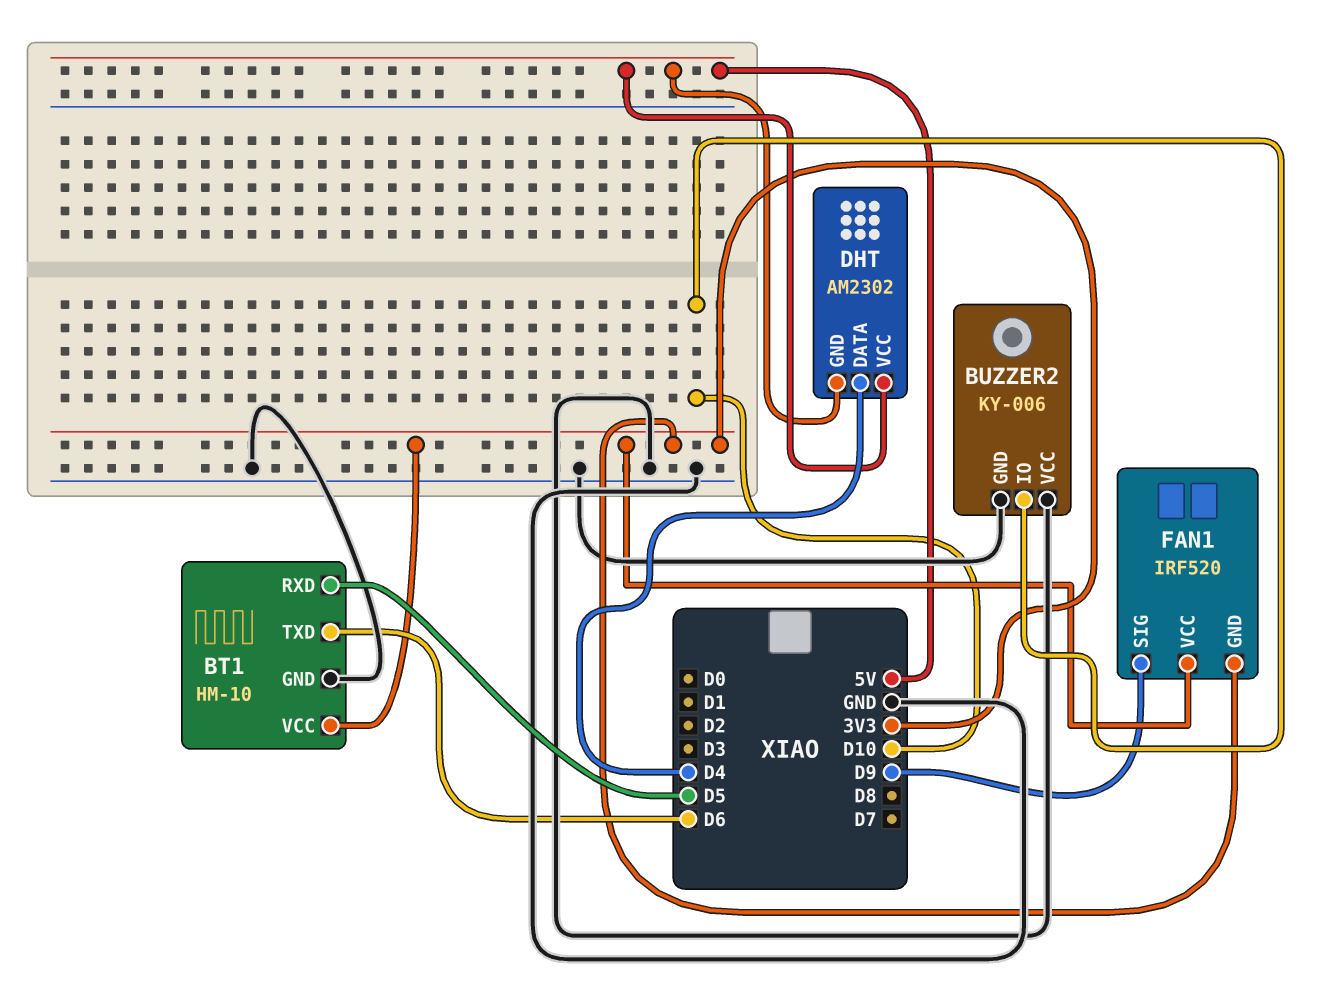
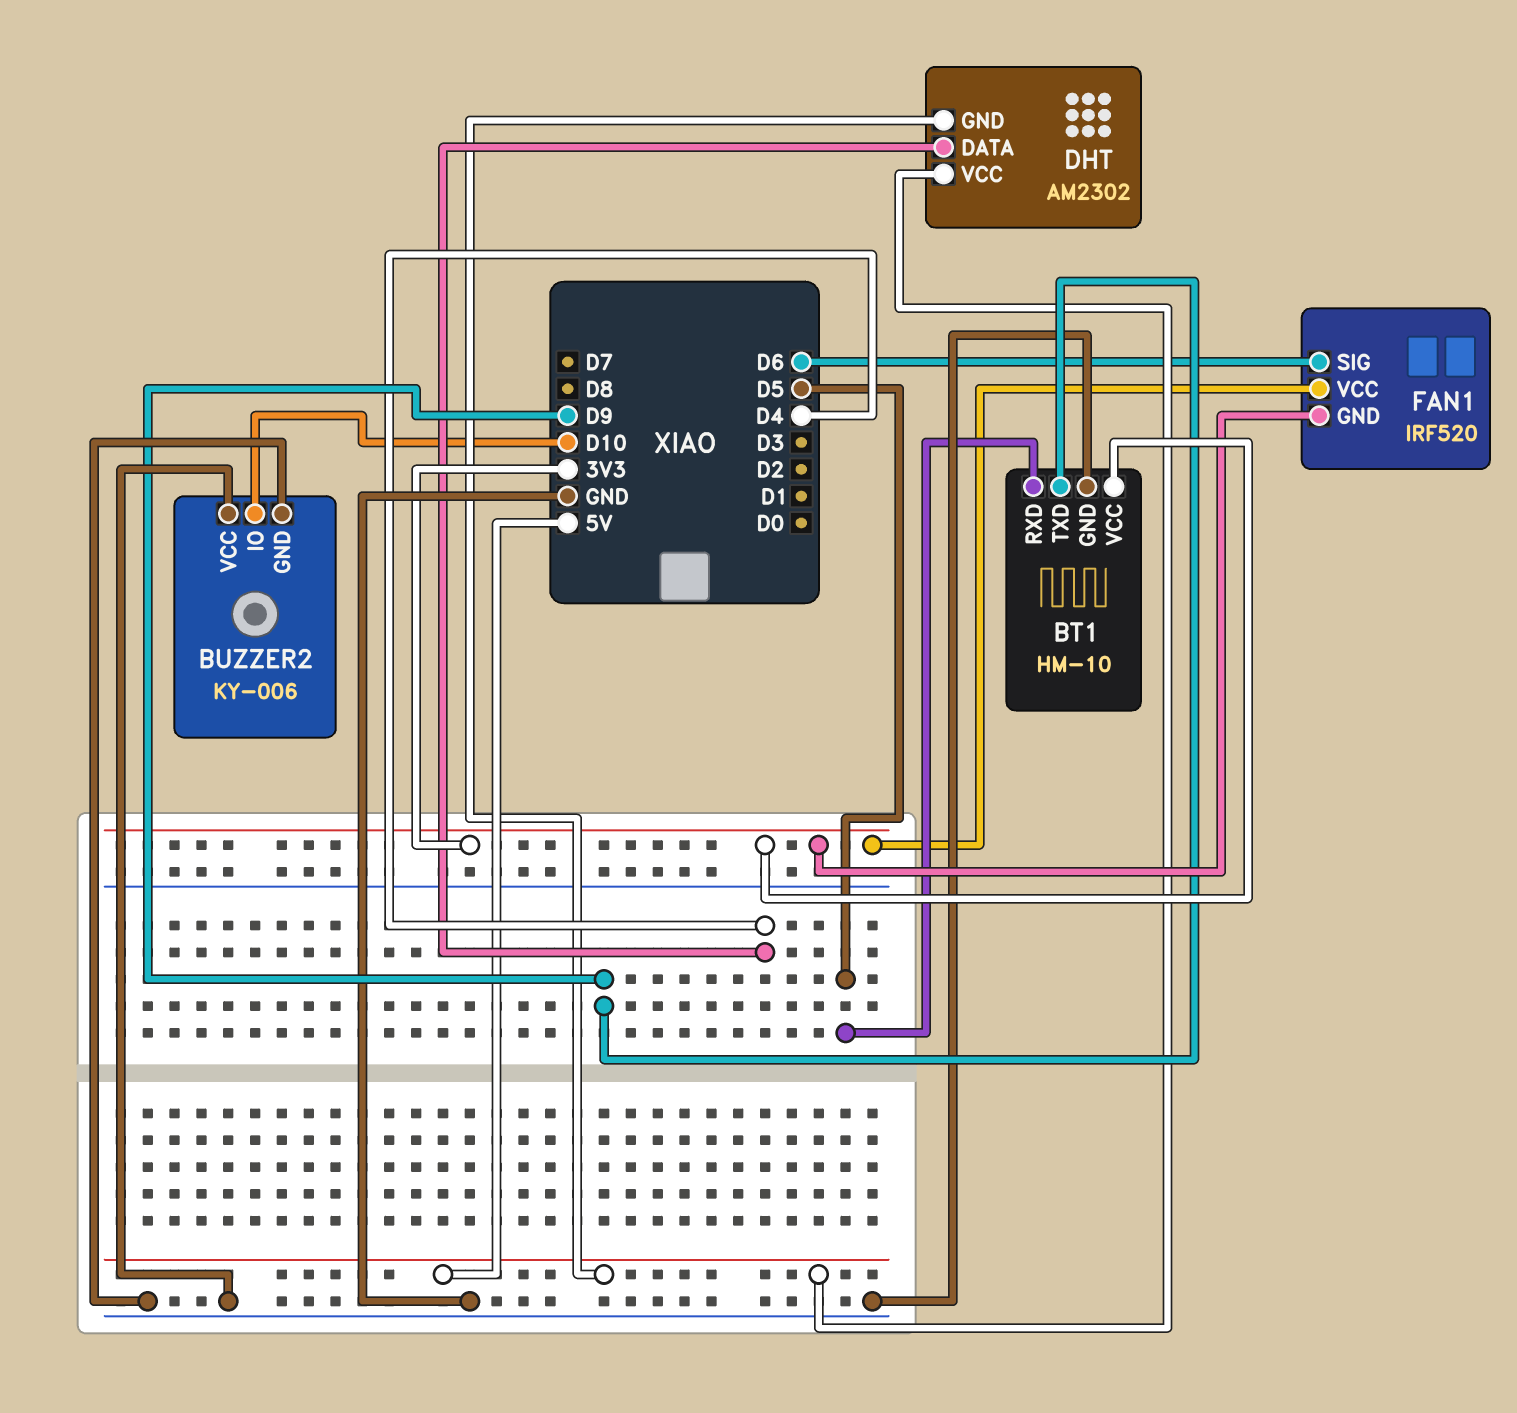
BT1 pin TXD: D6 -> D9
FAN1 pin SIG: D9 -> D6

